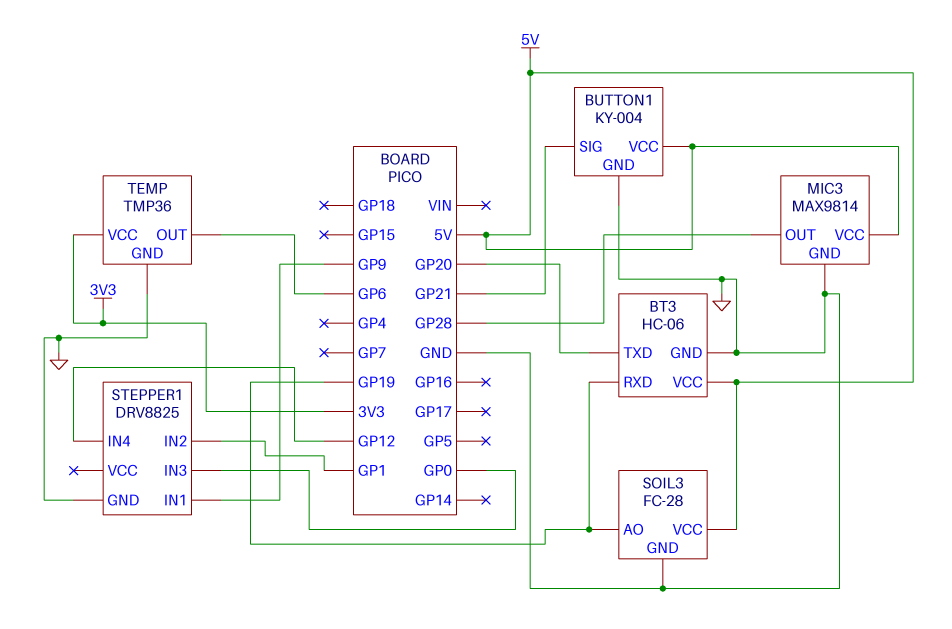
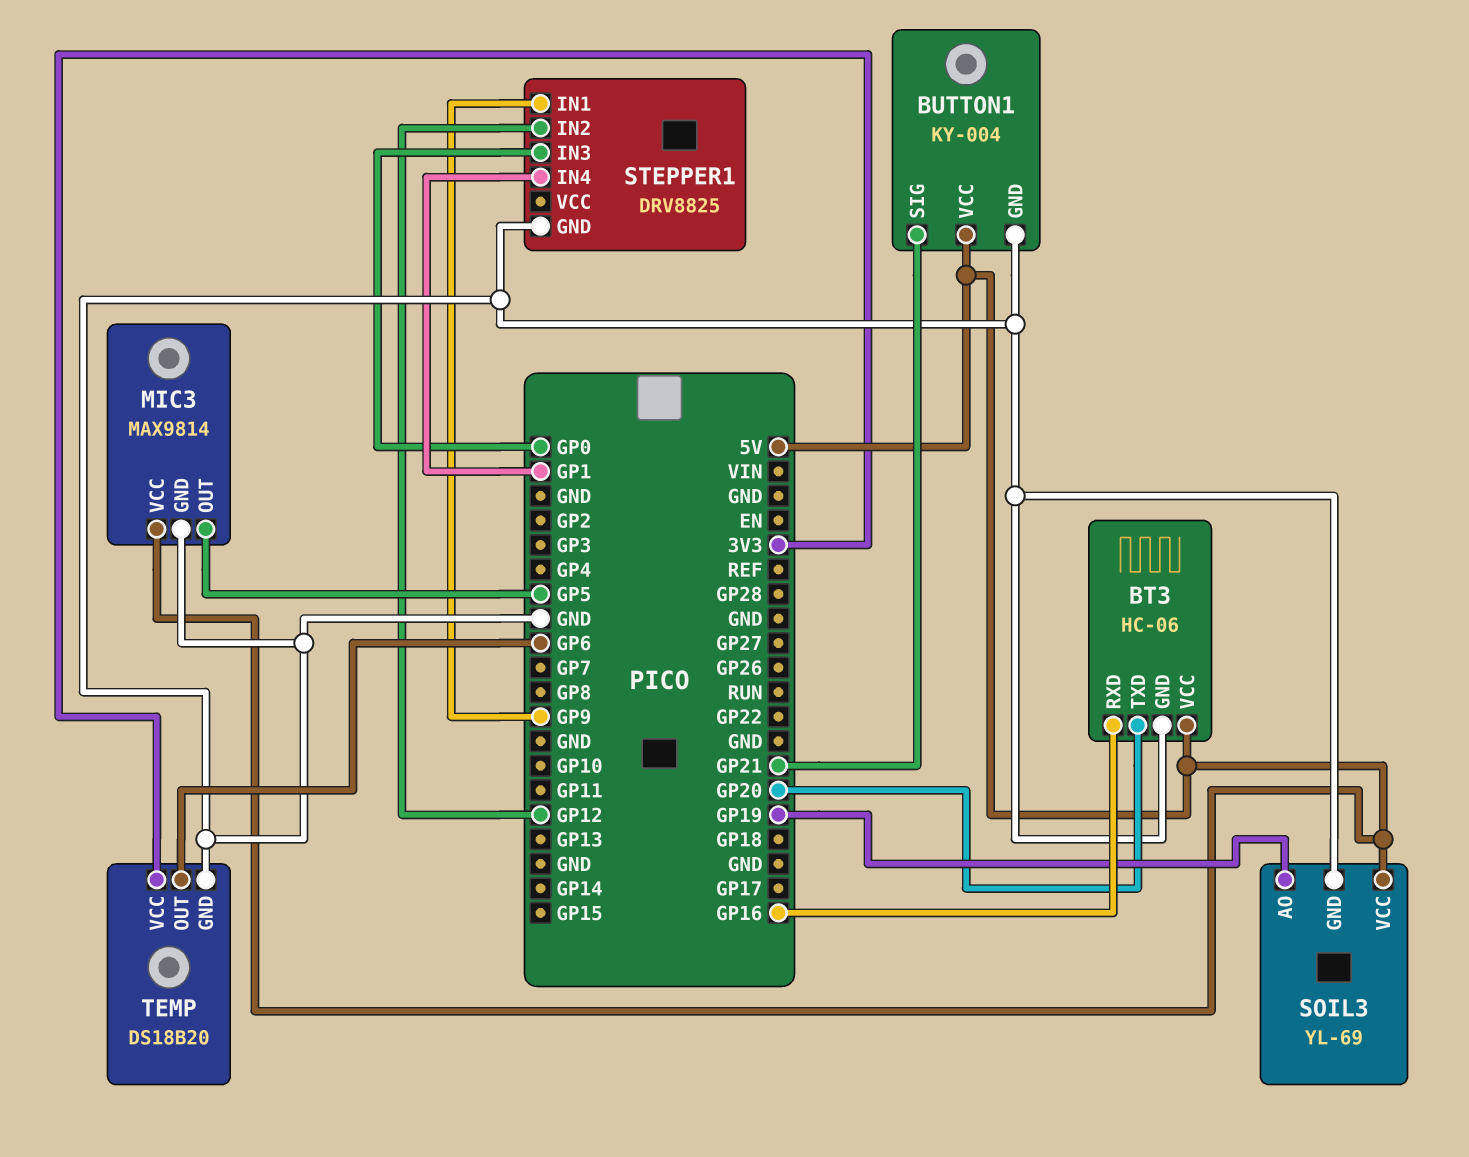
BT3 pin RXD: GP19 -> GP16
MIC3 pin OUT: GP28 -> GP5
SOIL3: FC-28 -> YL-69
STEPPER1 pin IN2: GP1 -> GP12
STEPPER1 pin IN4: GP12 -> GP1
TEMP: TMP36 -> DS18B20

